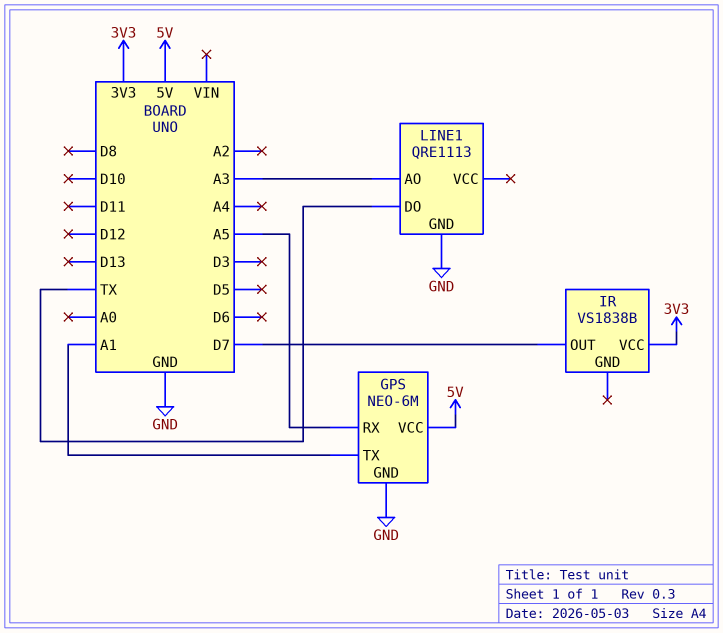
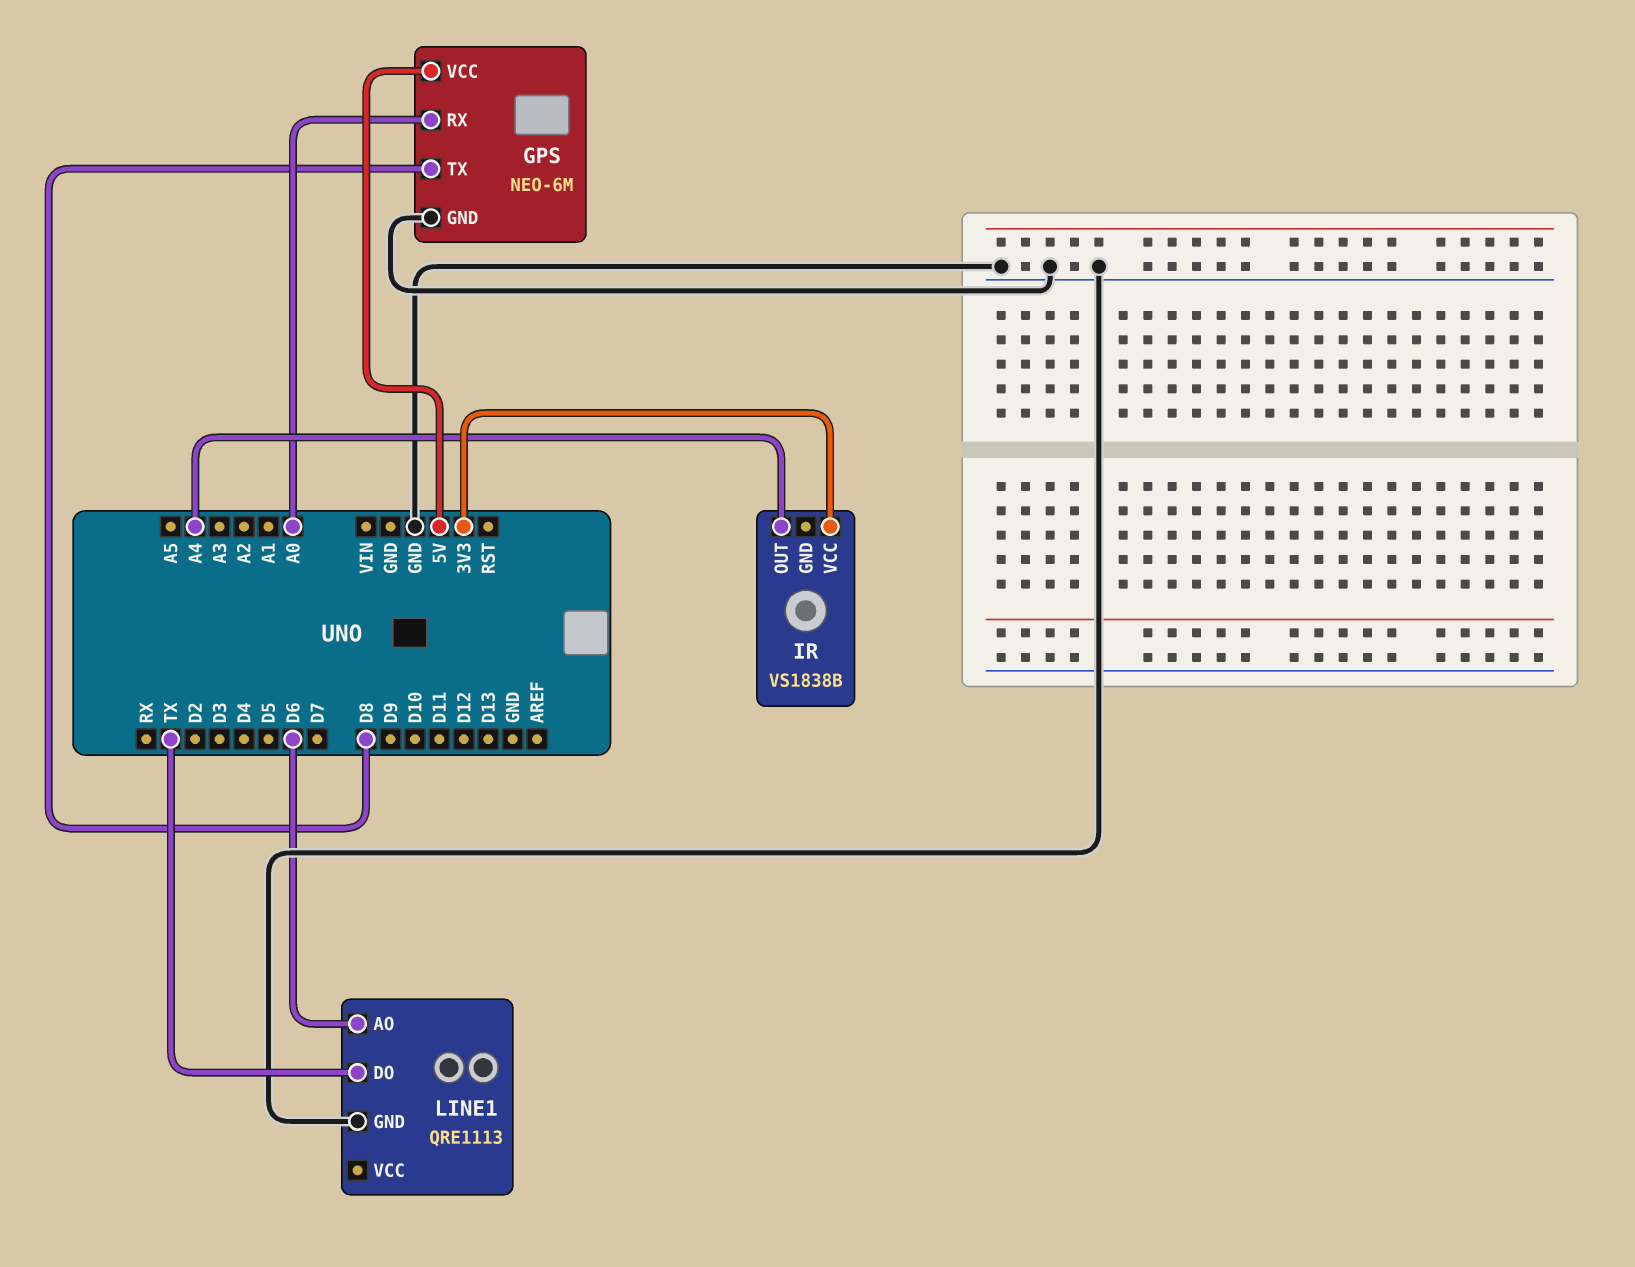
GPS pin RX: A5 -> A0
GPS pin TX: A1 -> D8
IR pin OUT: D7 -> A4
LINE1 pin AO: A3 -> D6

